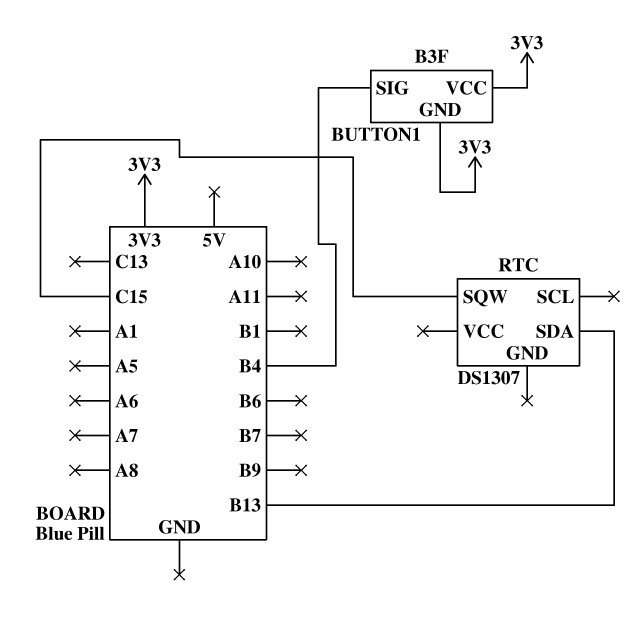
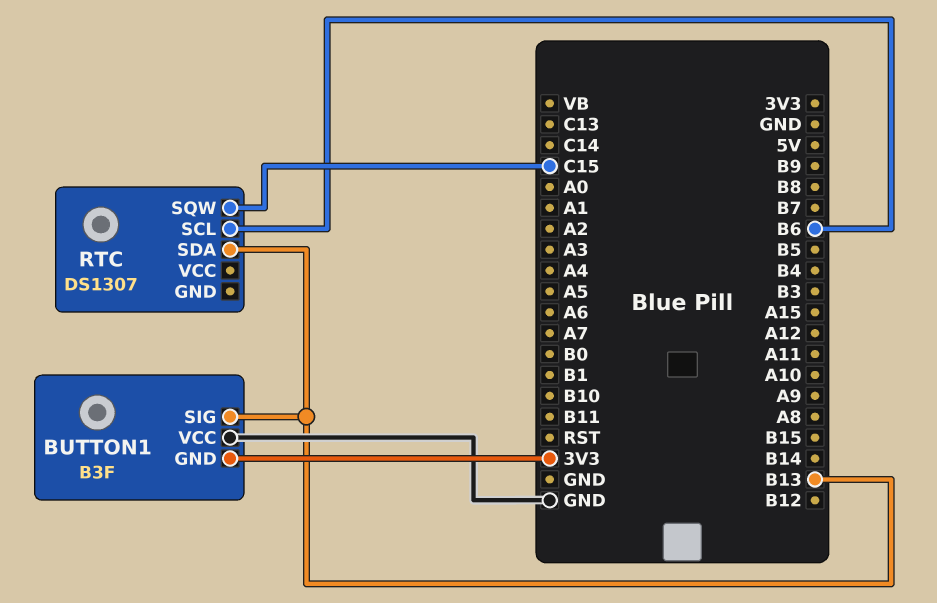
BUTTON1 pin SIG: B4 -> B13
BUTTON1 pin VCC: 3V3 -> GND
RTC pin SCL: none -> B6

